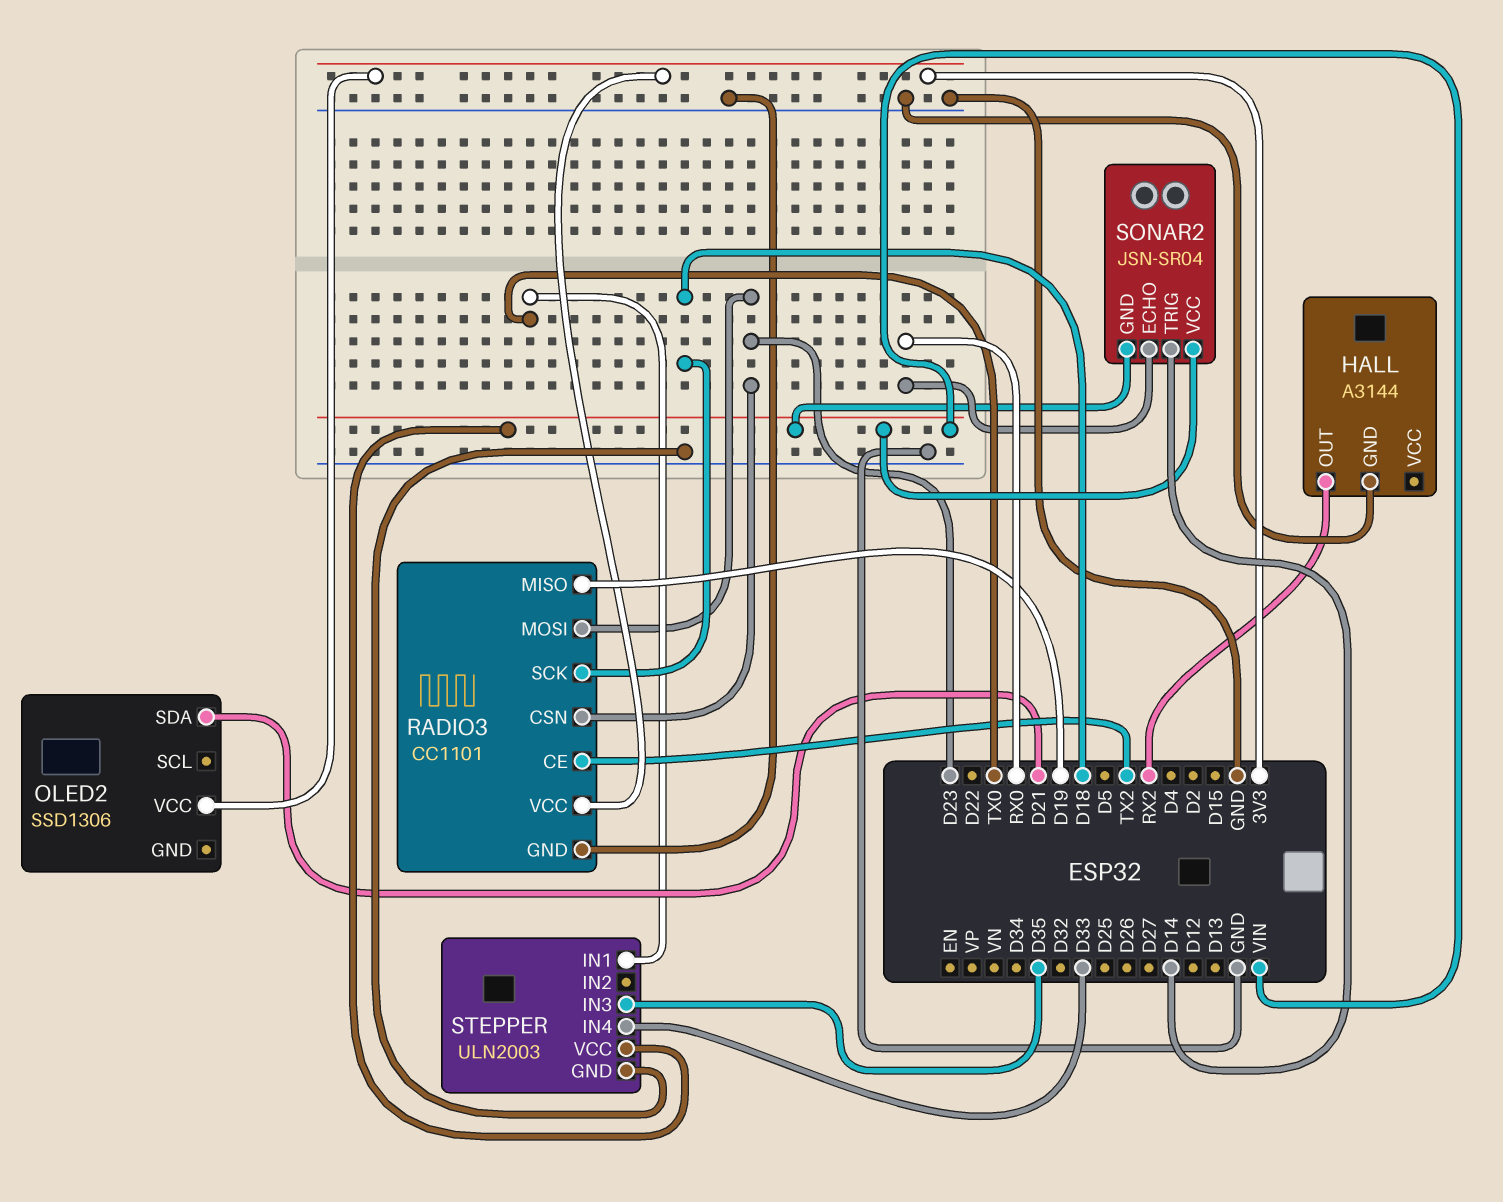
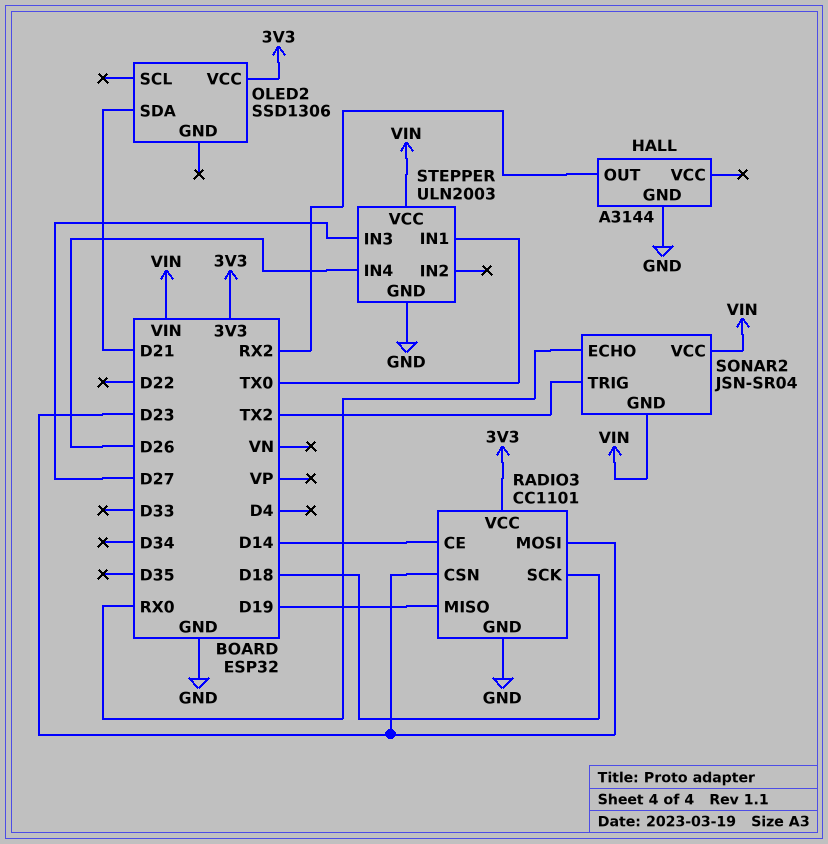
RADIO3 pin CE: TX2 -> D14
SONAR2 pin TRIG: D14 -> TX2
STEPPER pin IN3: D35 -> D27
STEPPER pin IN4: D33 -> D26

